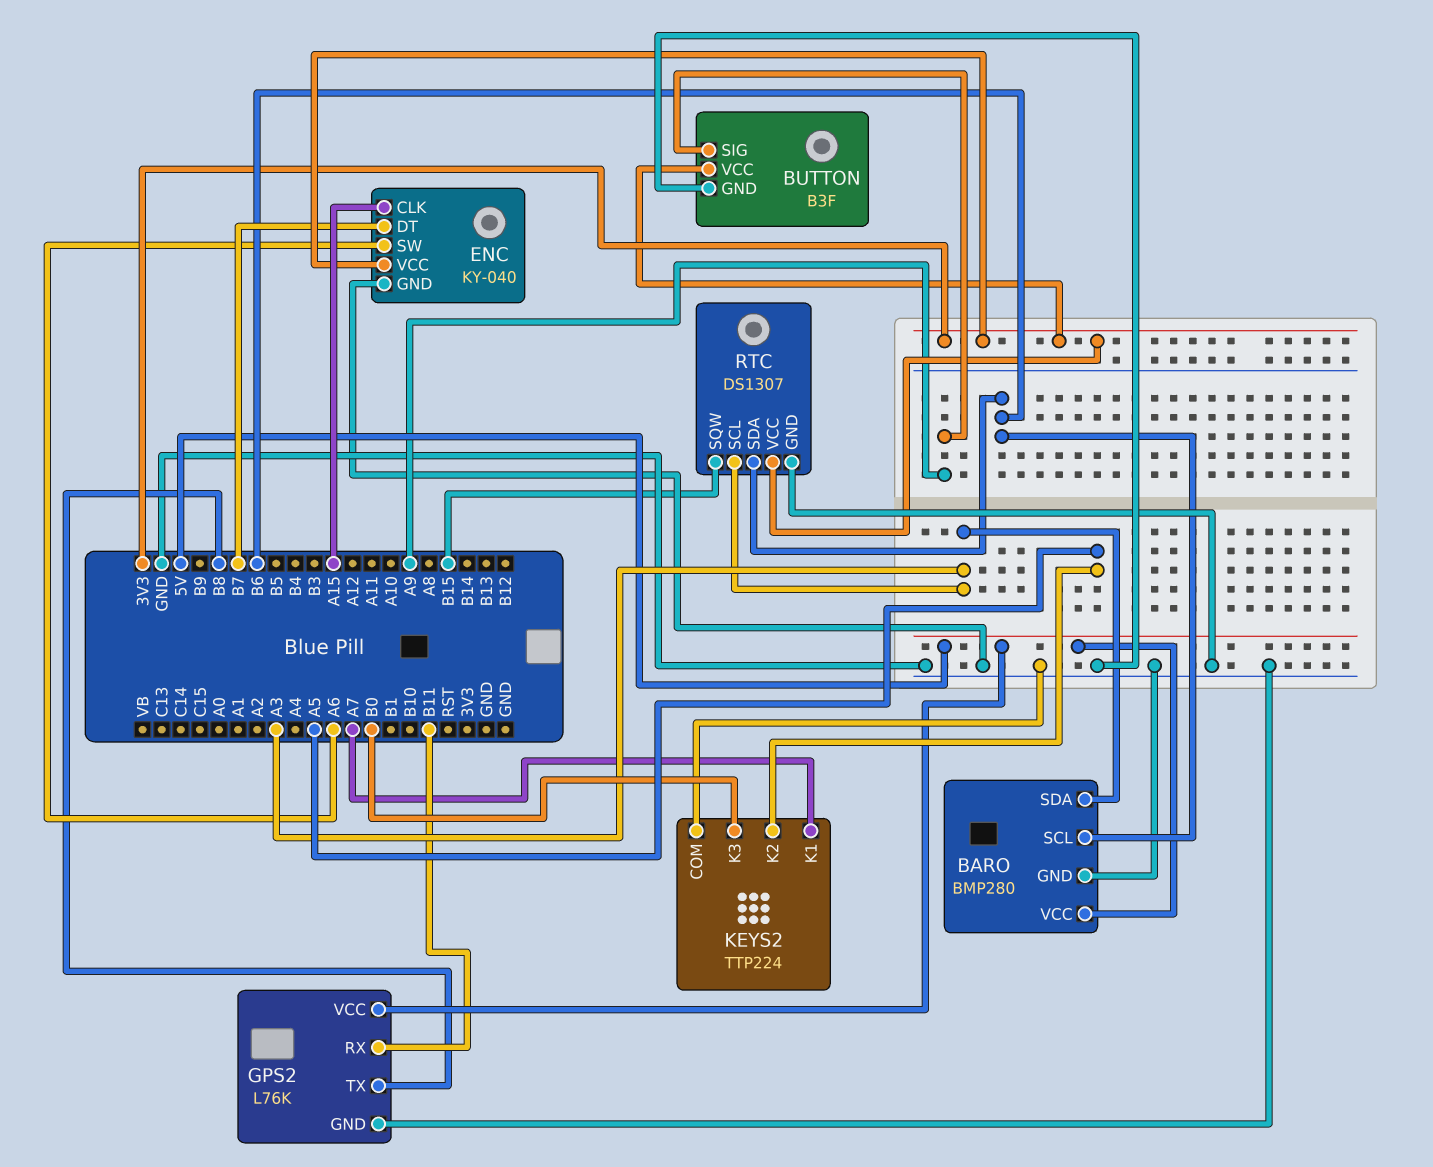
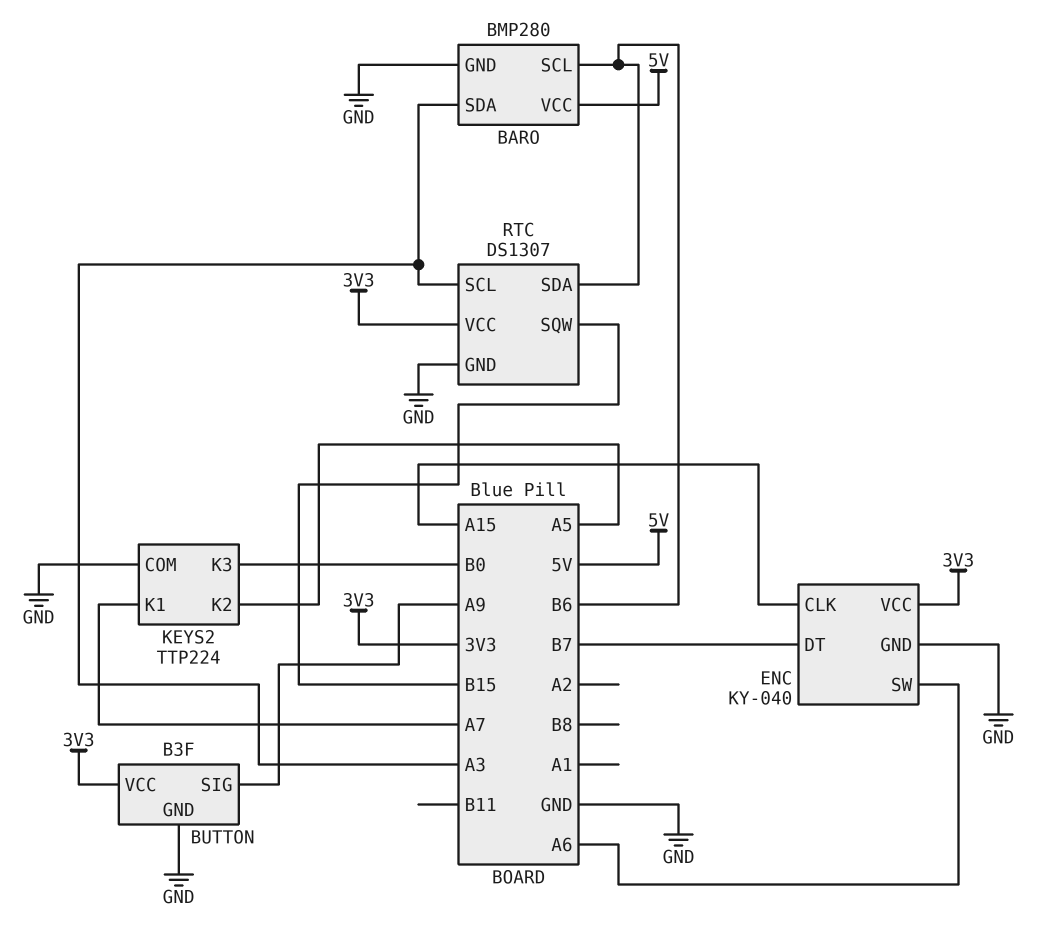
GPS2: L76K -> none
GPS2 pin GND: GND -> none
GPS2 pin RX: B11 -> none
GPS2 pin TX: B8 -> none
GPS2 pin VCC: 5V -> none

